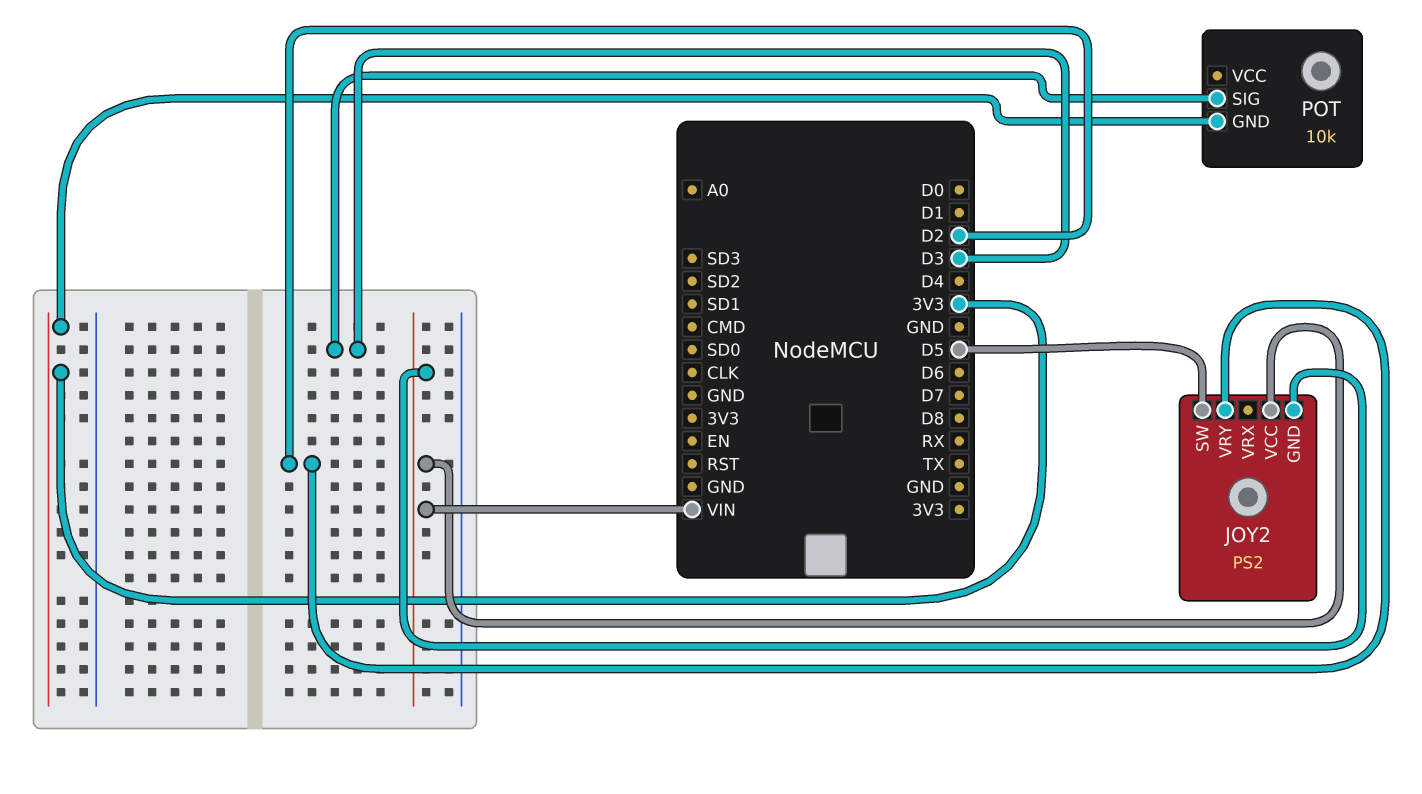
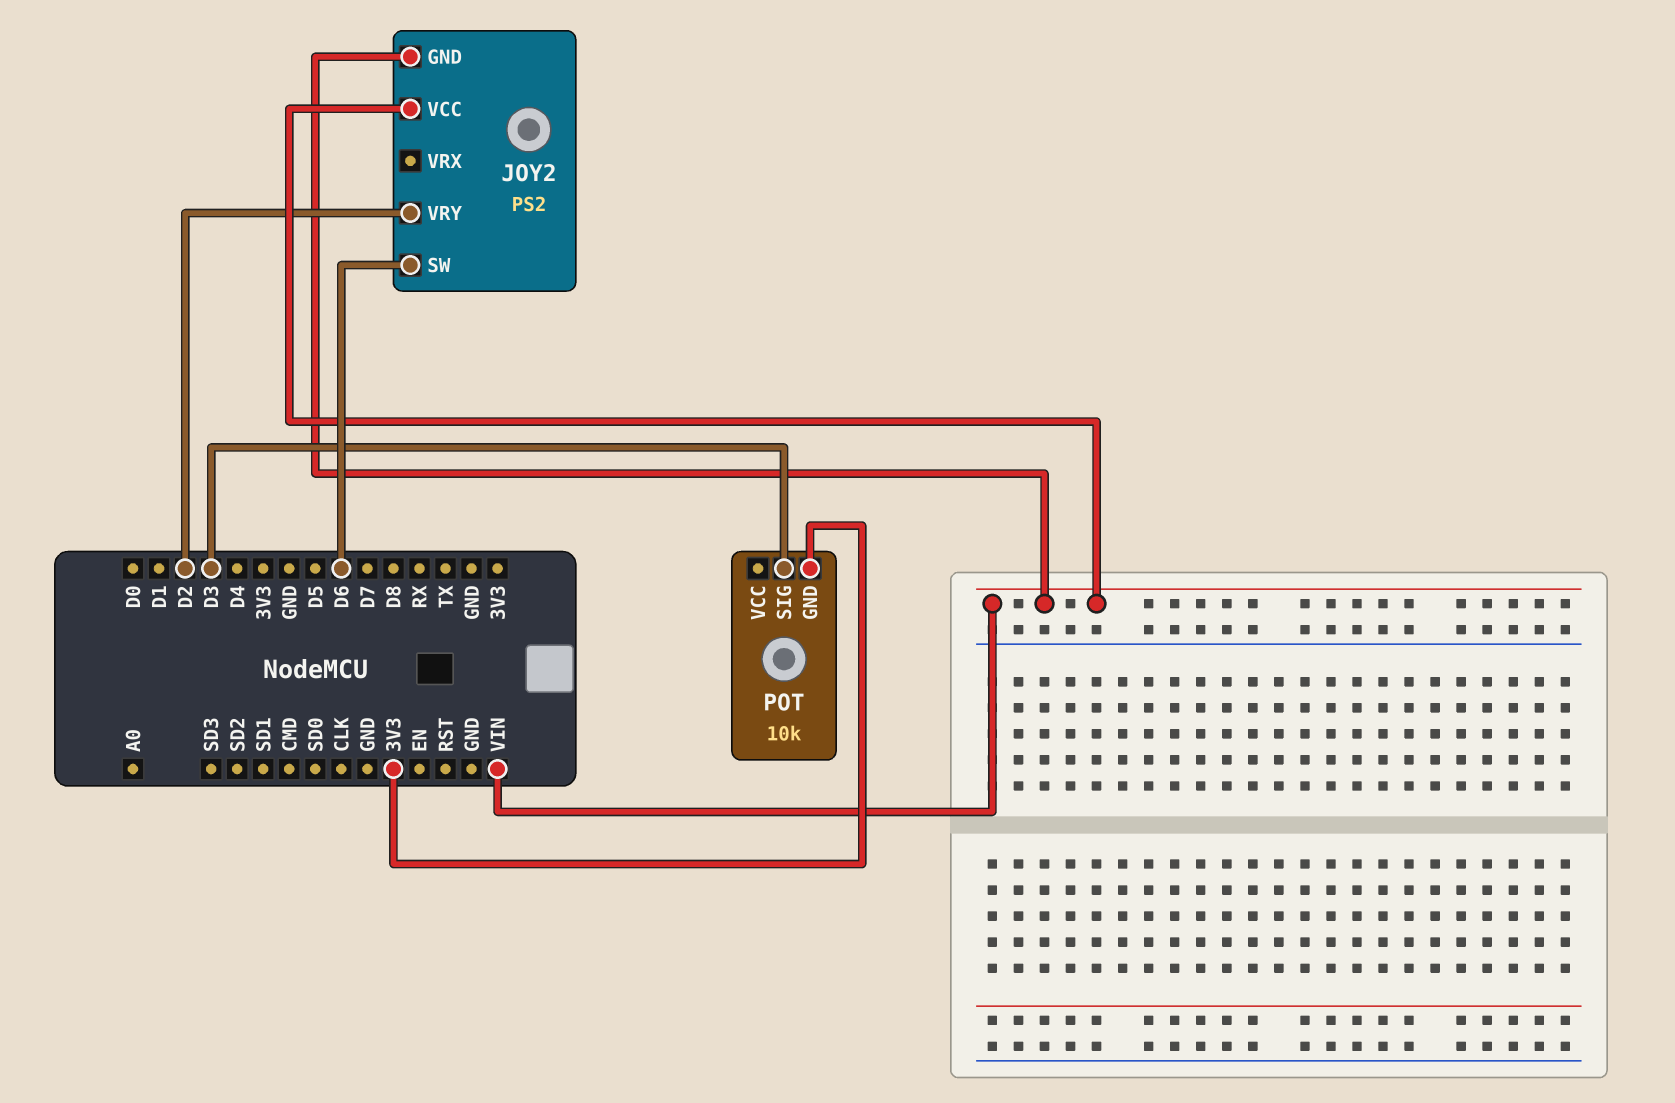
JOY2 pin SW: D5 -> D6

